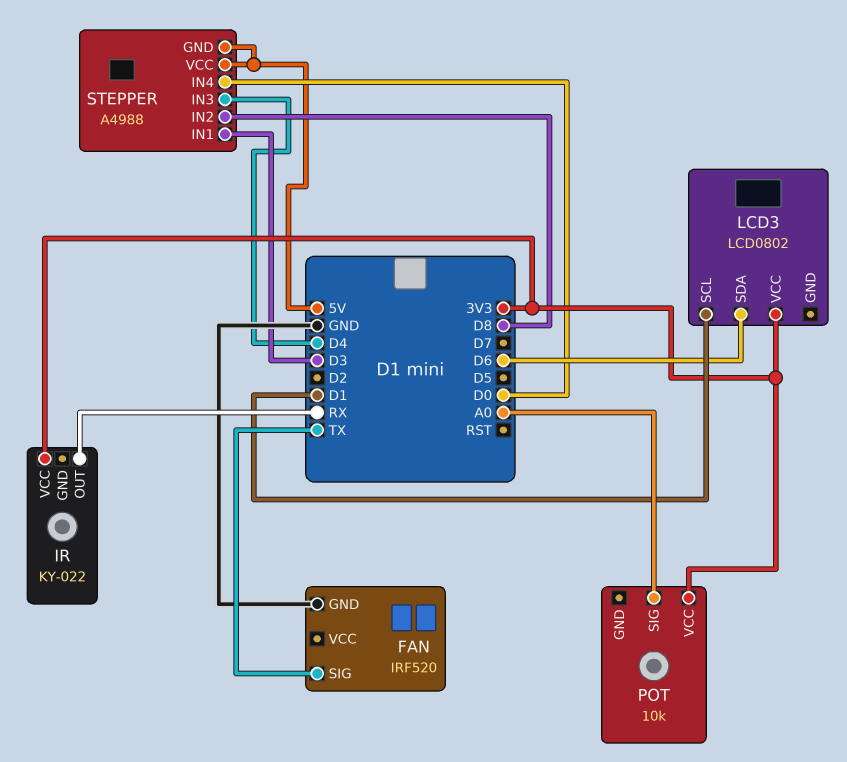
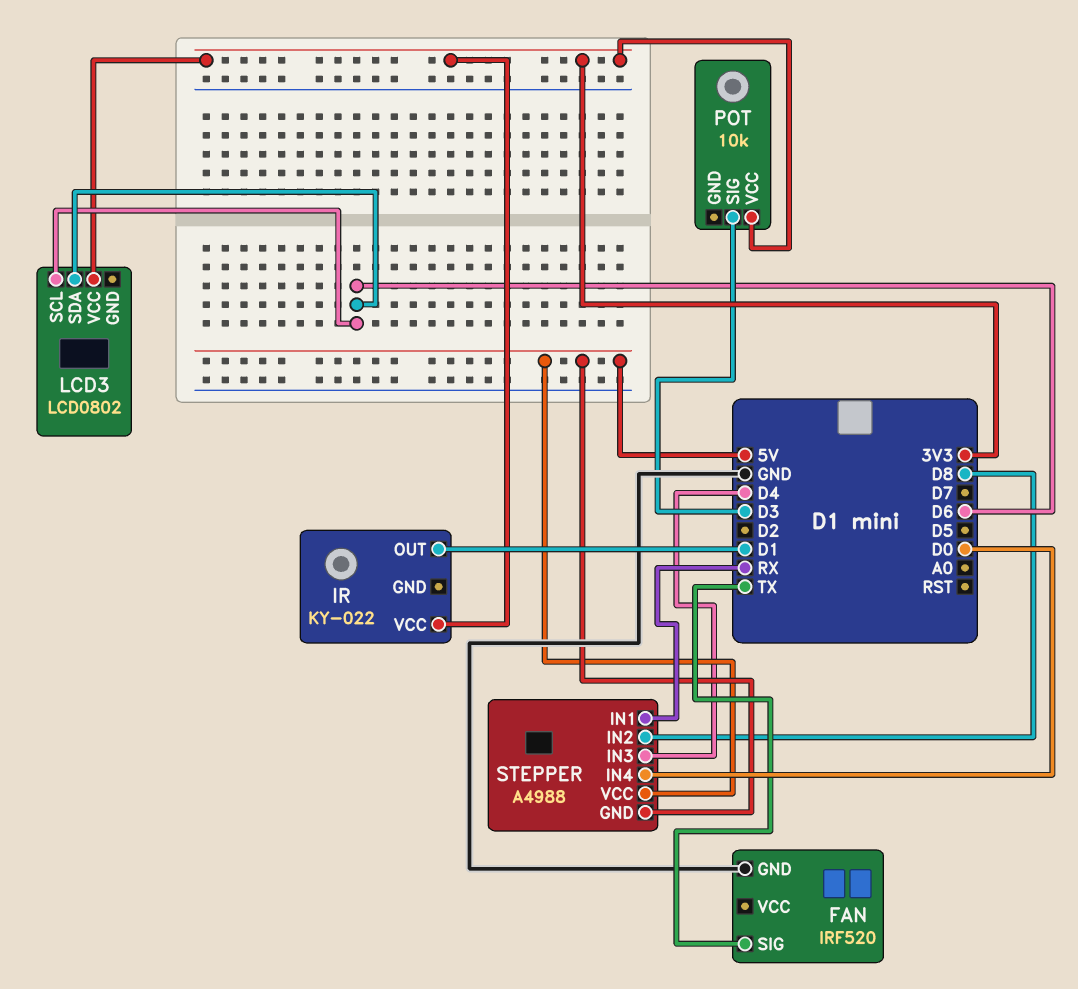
IR pin OUT: RX -> D1
LCD3 pin SCL: D1 -> D6
POT pin SIG: A0 -> D3
STEPPER pin IN1: D3 -> RX

